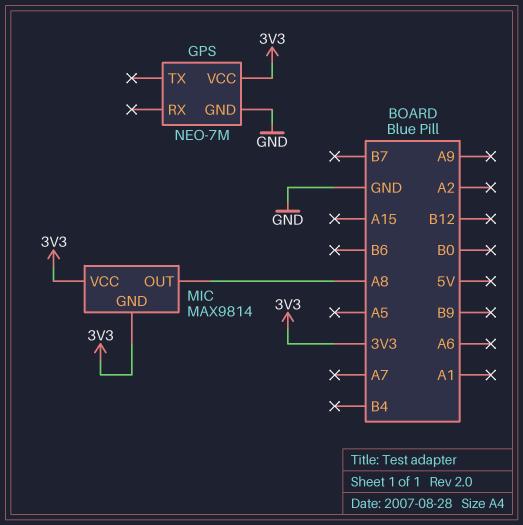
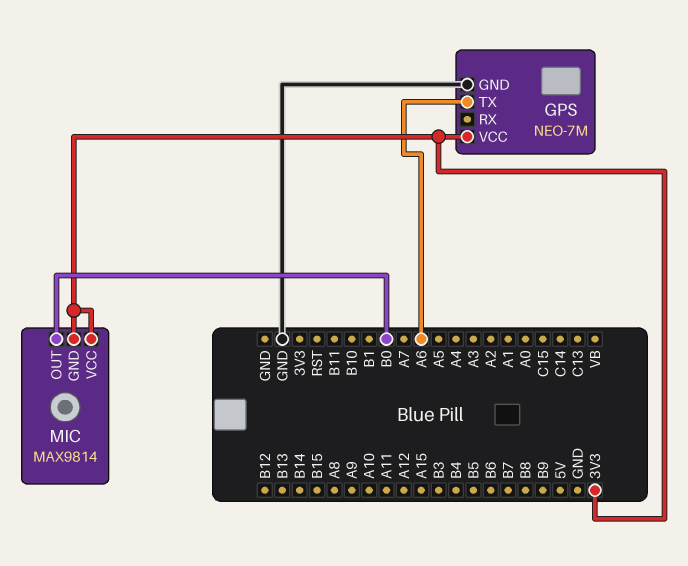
GPS pin TX: none -> A6
MIC pin OUT: A8 -> B0

